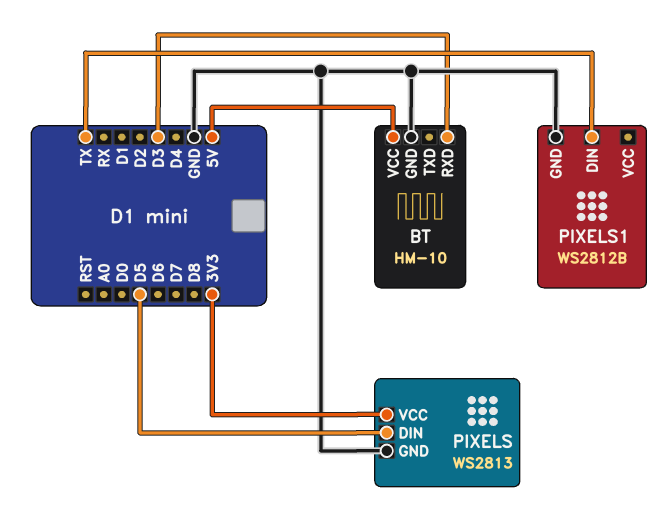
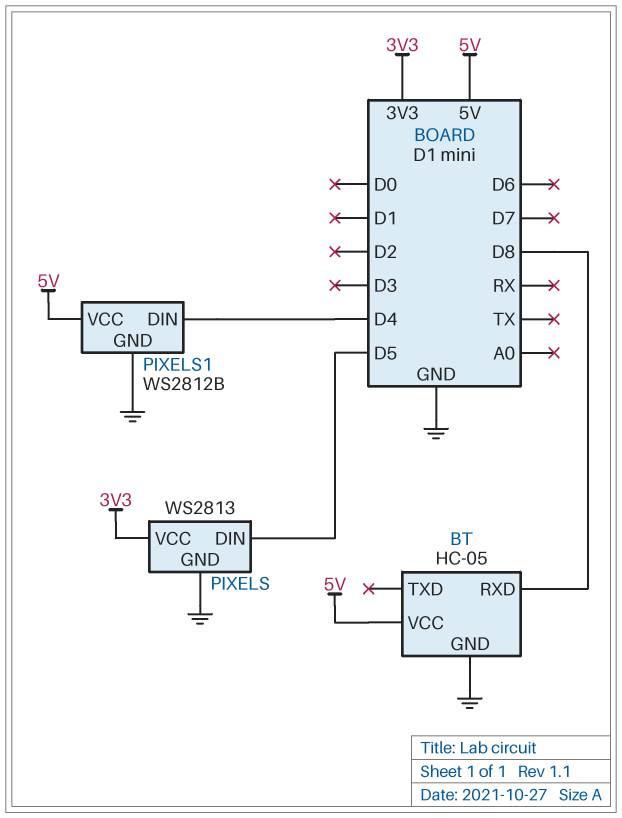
BT: HM-10 -> HC-05
BT pin RXD: D3 -> D8
PIXELS1 pin DIN: TX -> D4
PIXELS1 pin VCC: none -> 5V

